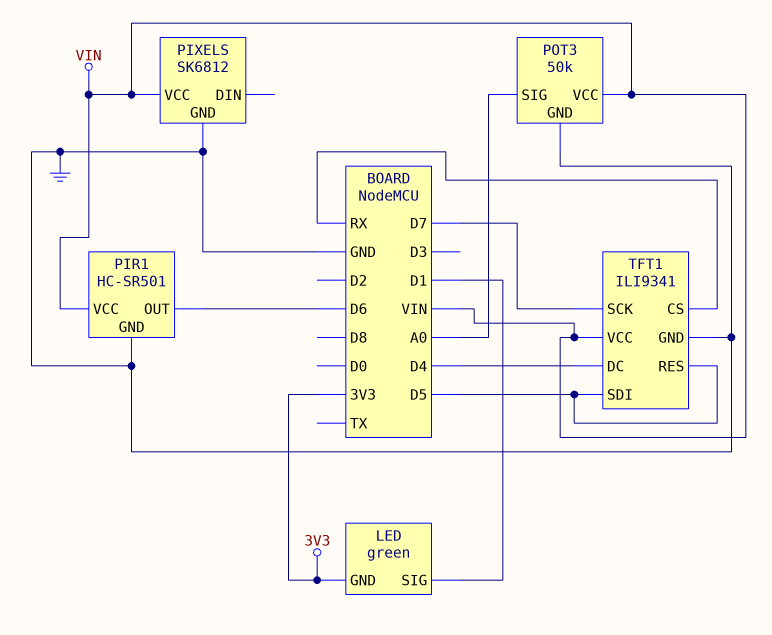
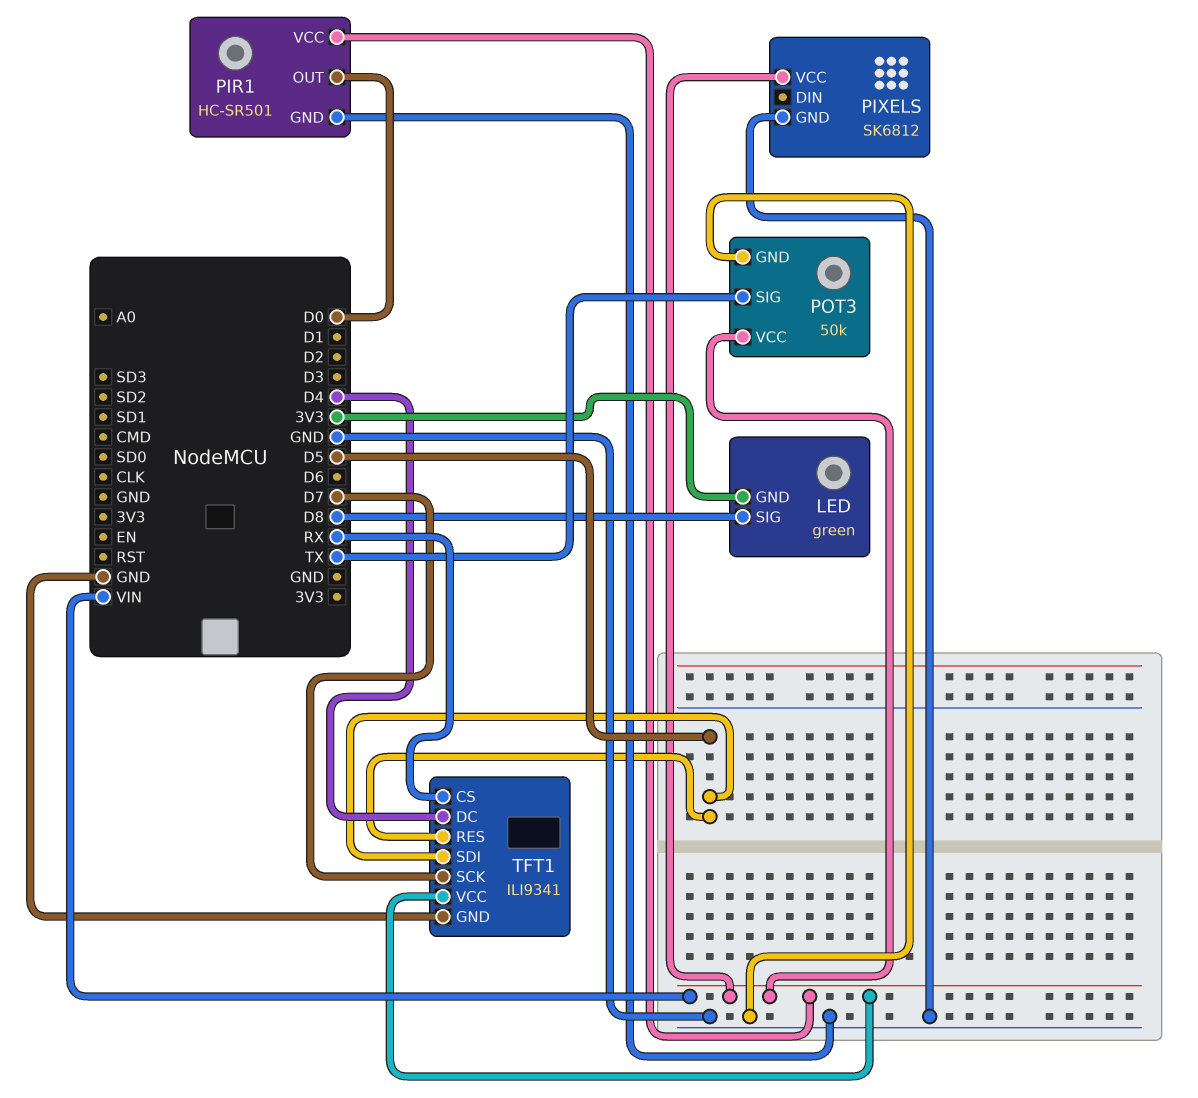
LED pin SIG: D1 -> D8
PIR1 pin OUT: D6 -> D0
POT3 pin SIG: A0 -> TX

